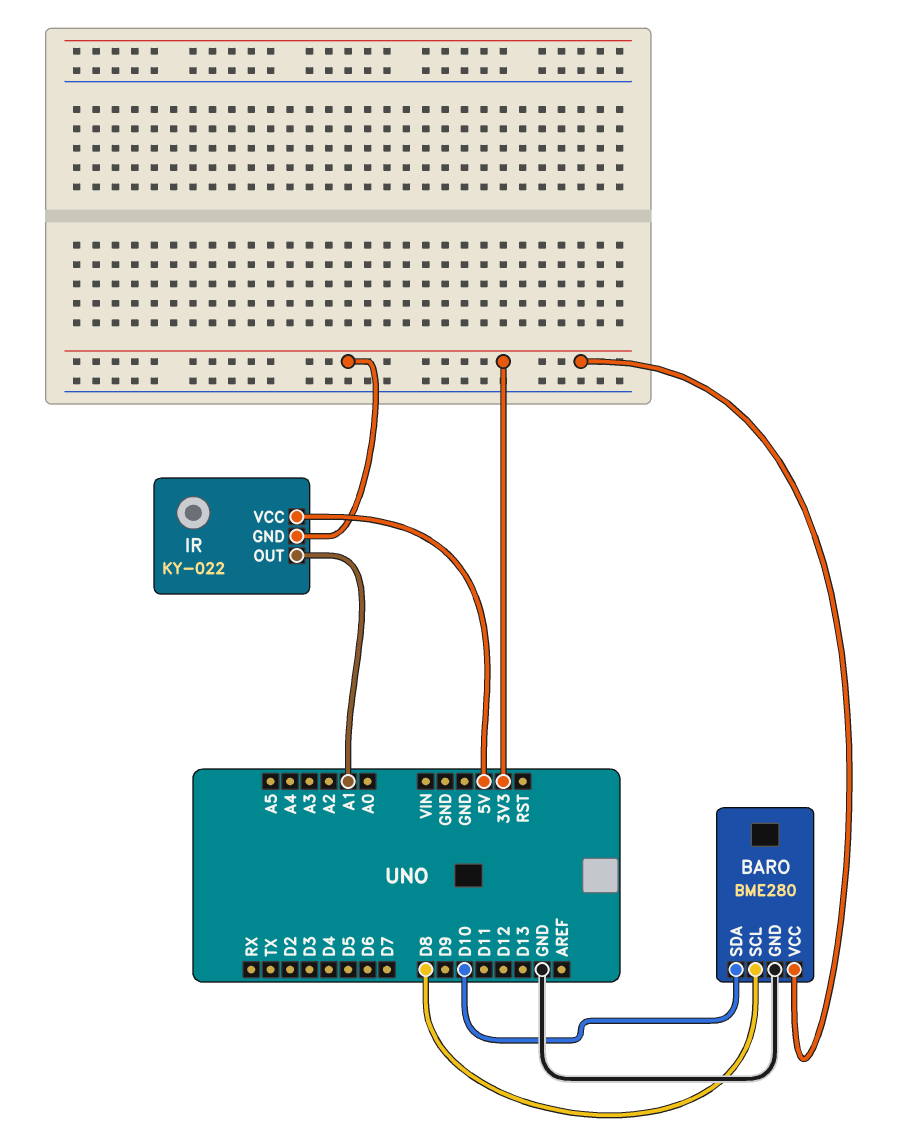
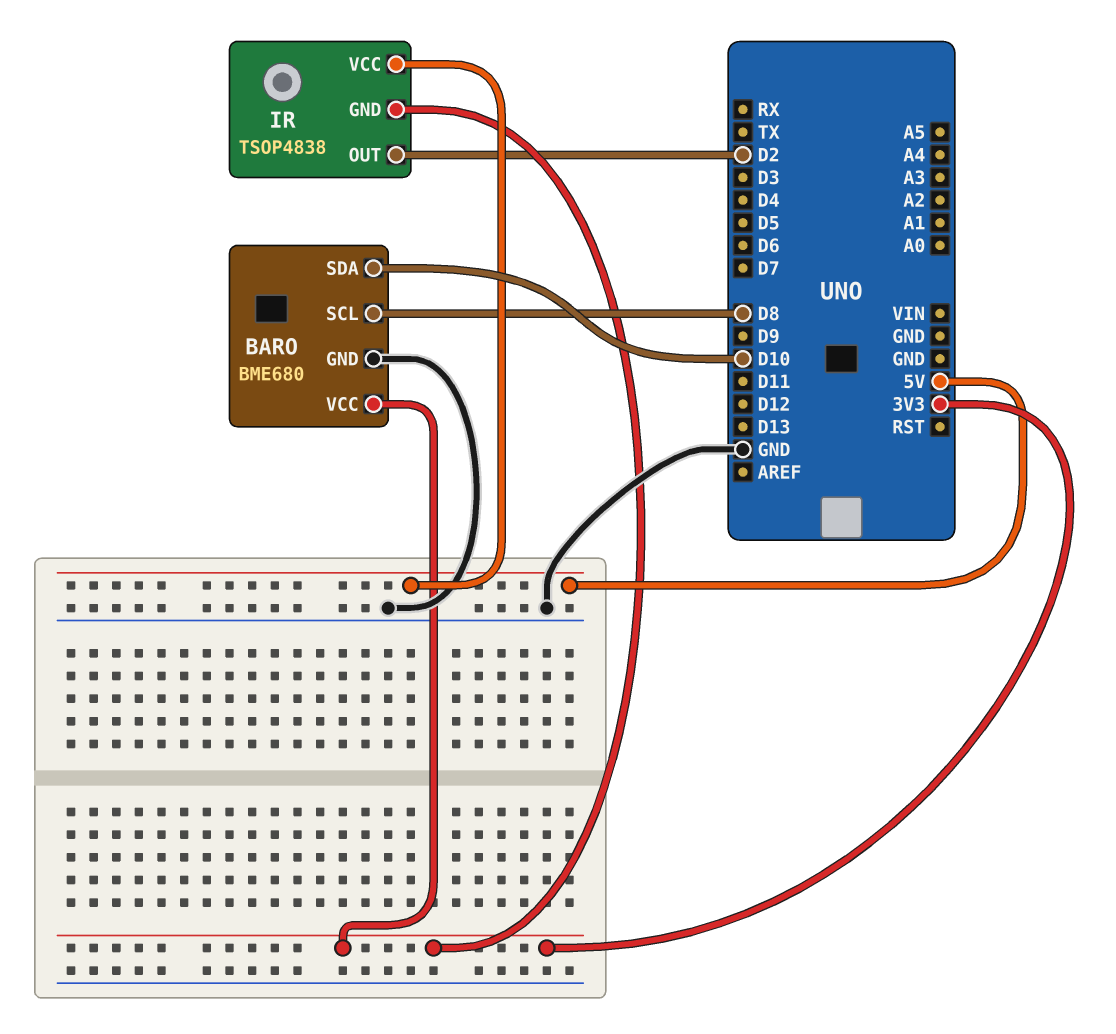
BARO: BME280 -> BME680
IR: KY-022 -> TSOP4838
IR pin OUT: A1 -> D2

